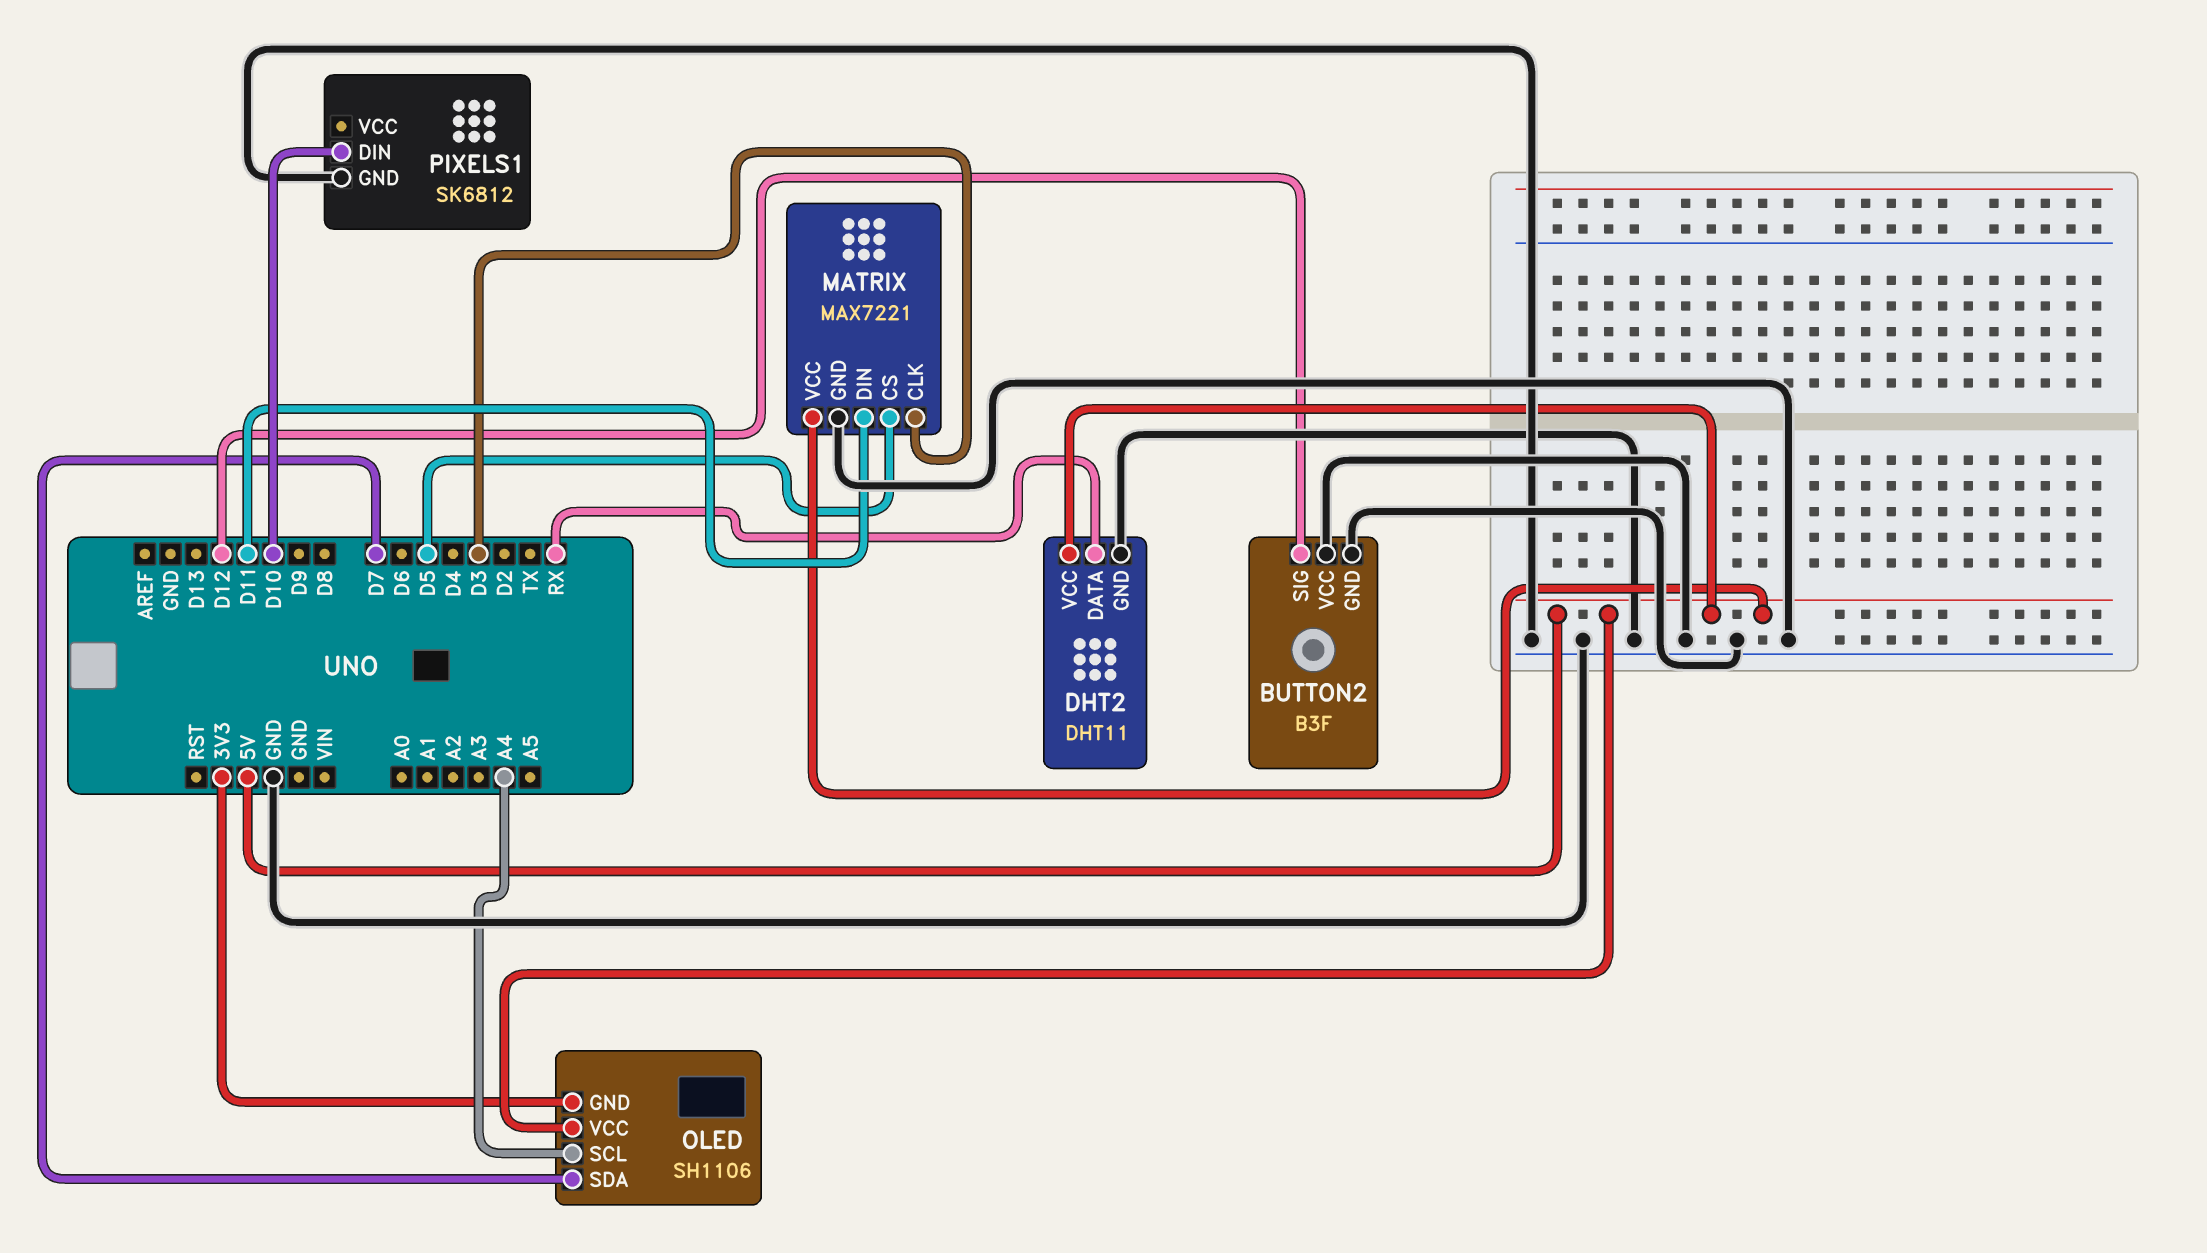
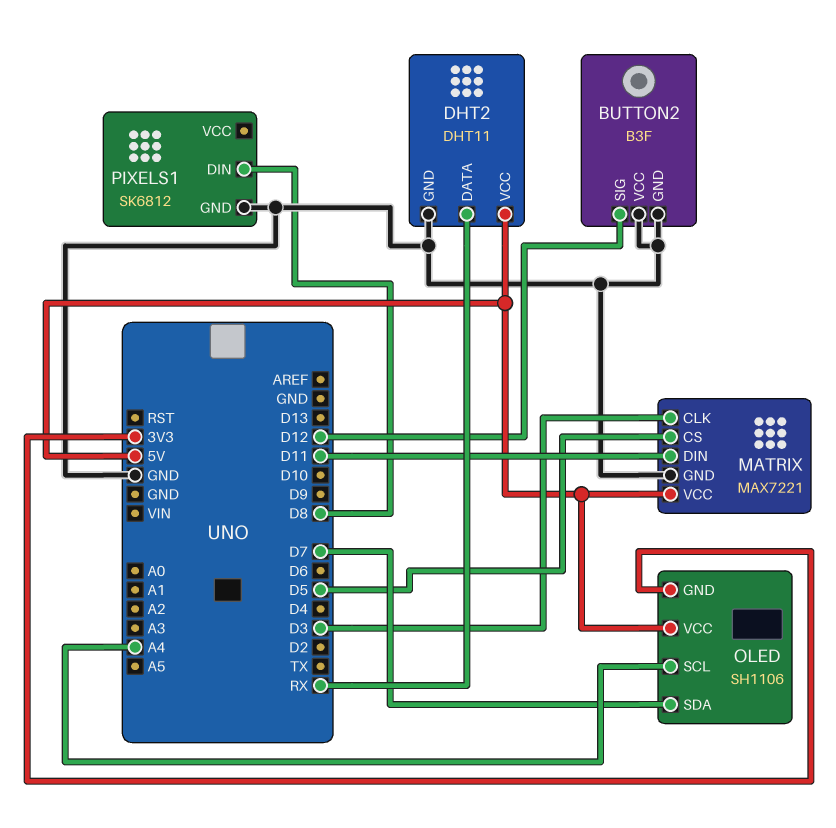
PIXELS1 pin DIN: D10 -> D8

